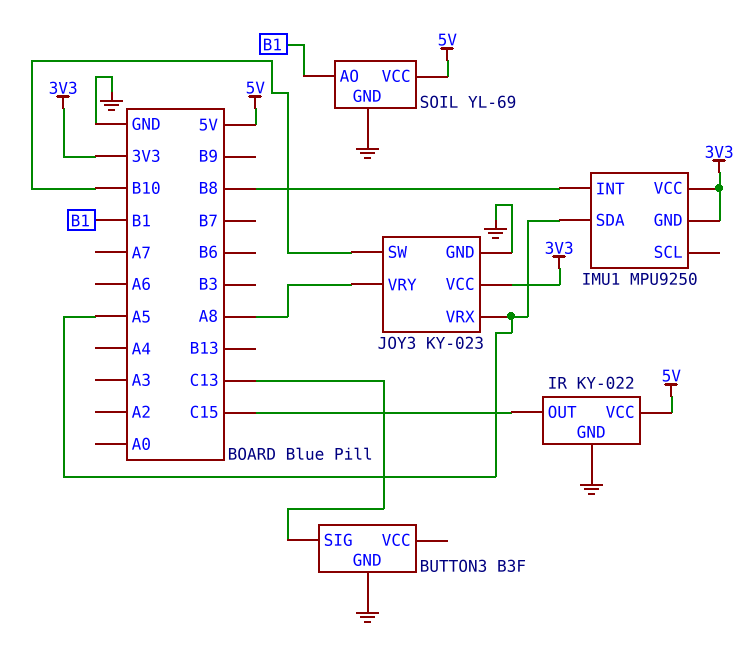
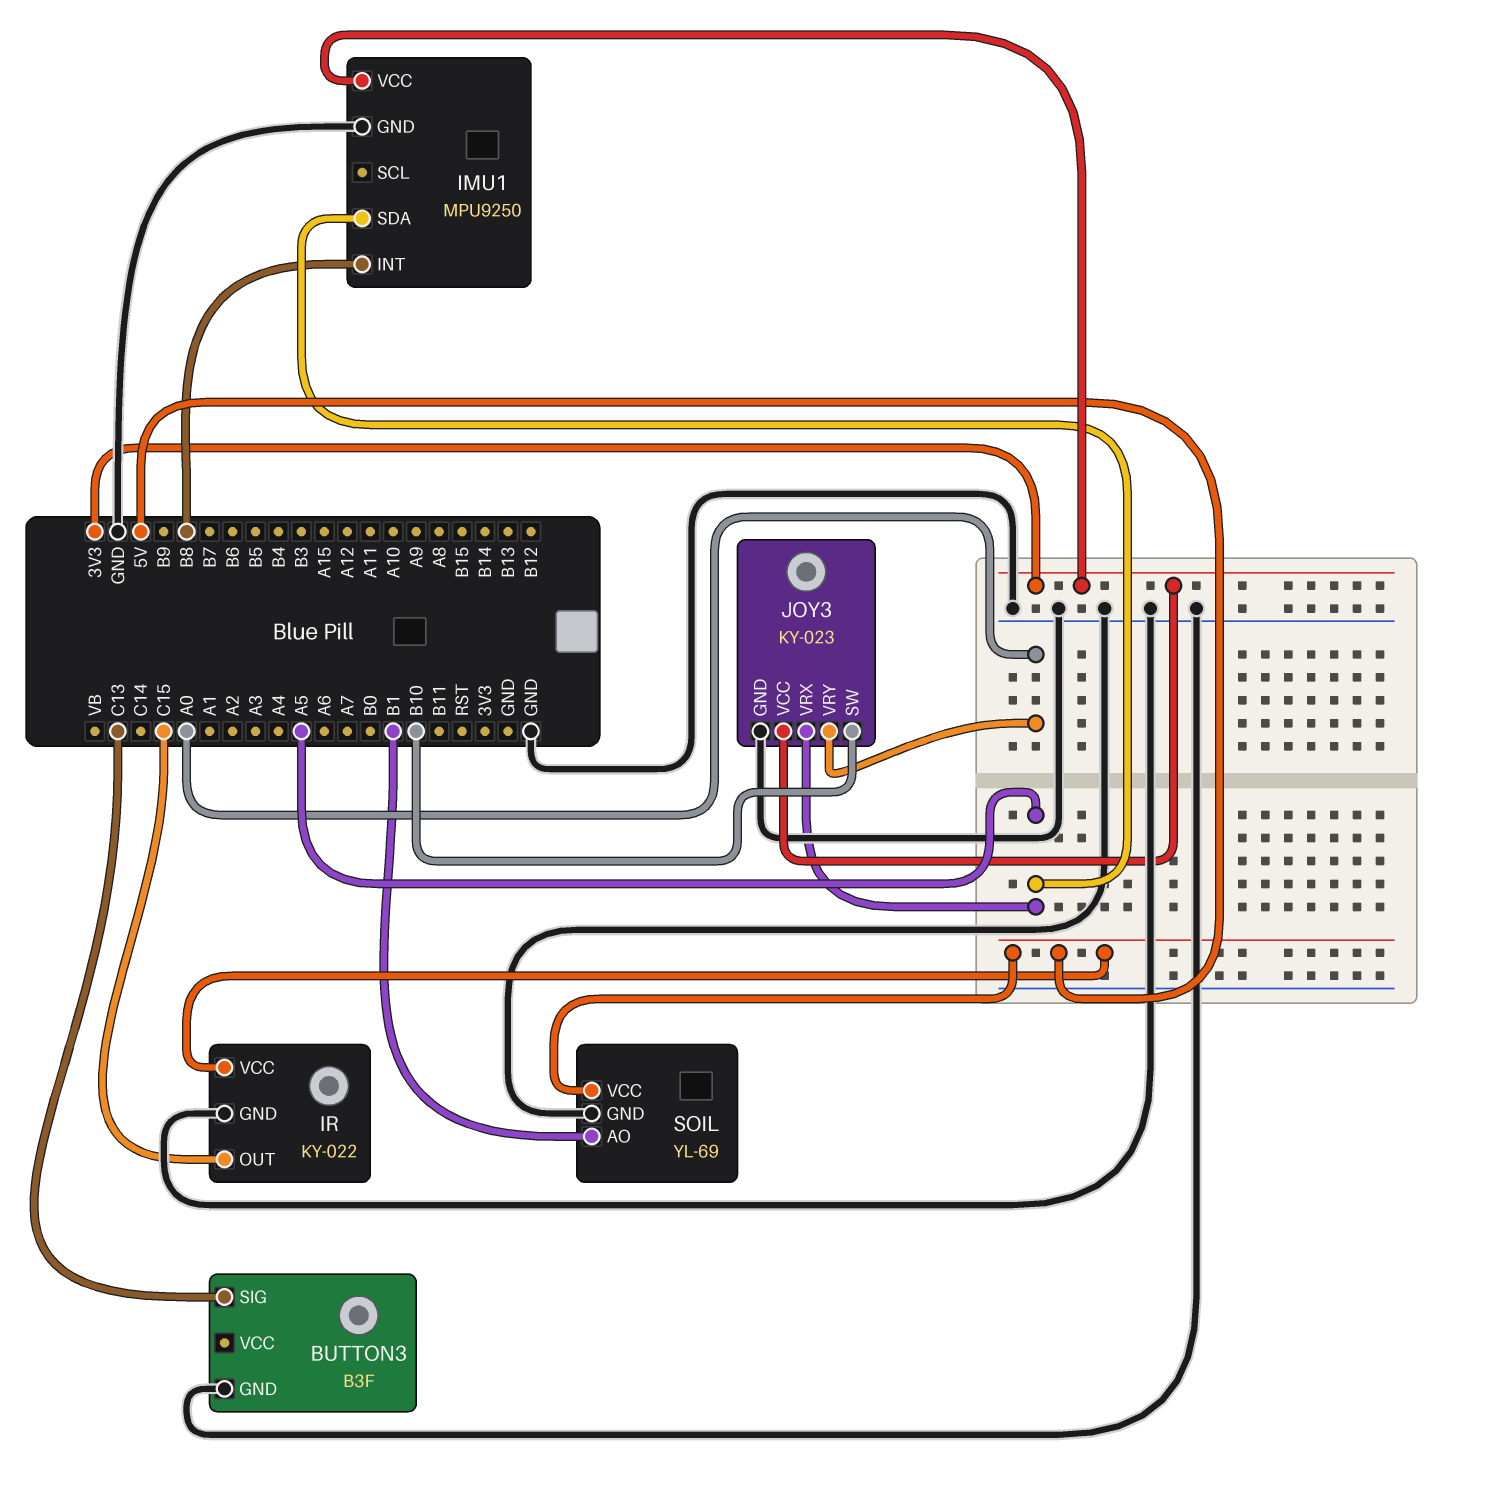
IMU1 pin GND: 3V3 -> GND
JOY3 pin VRY: A8 -> A0

